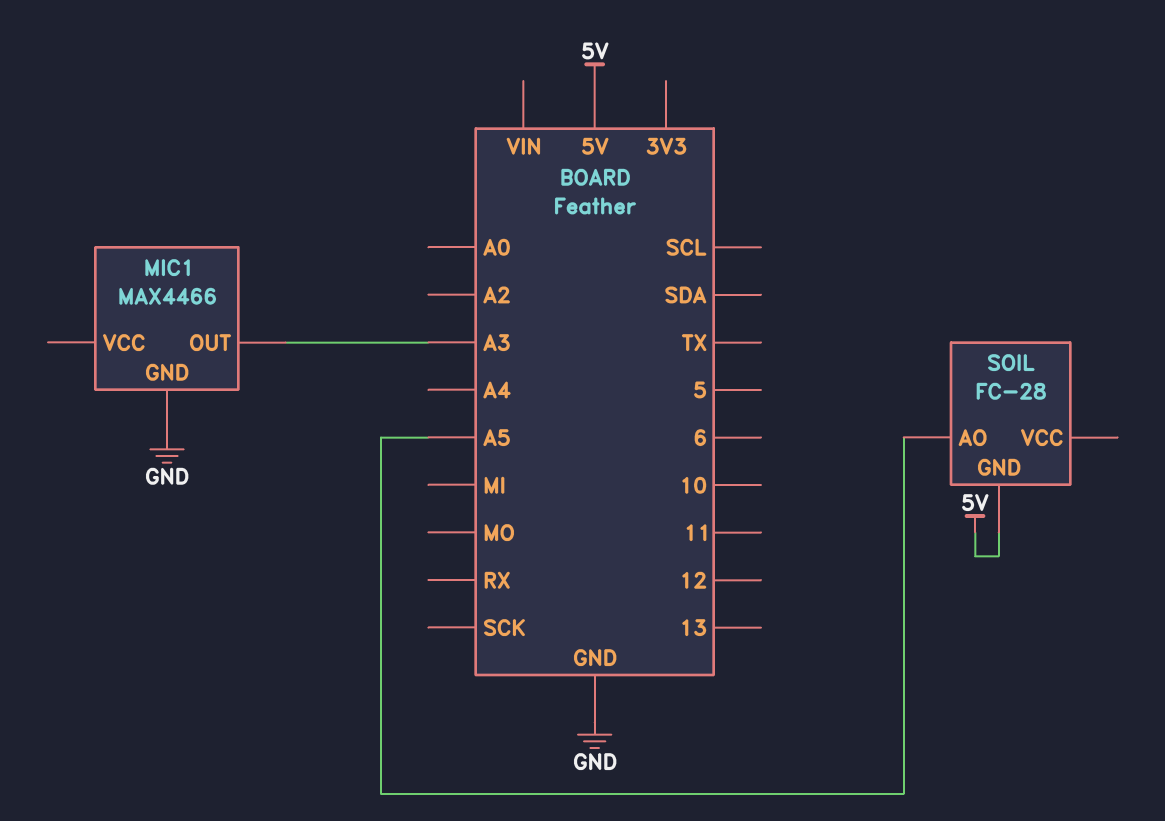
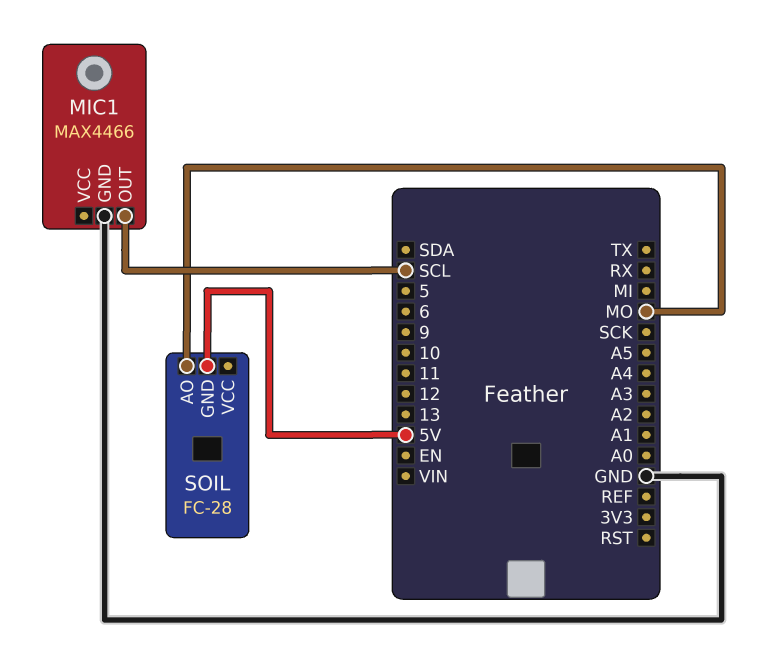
MIC1 pin OUT: A3 -> SCL
SOIL pin AO: A5 -> MO

